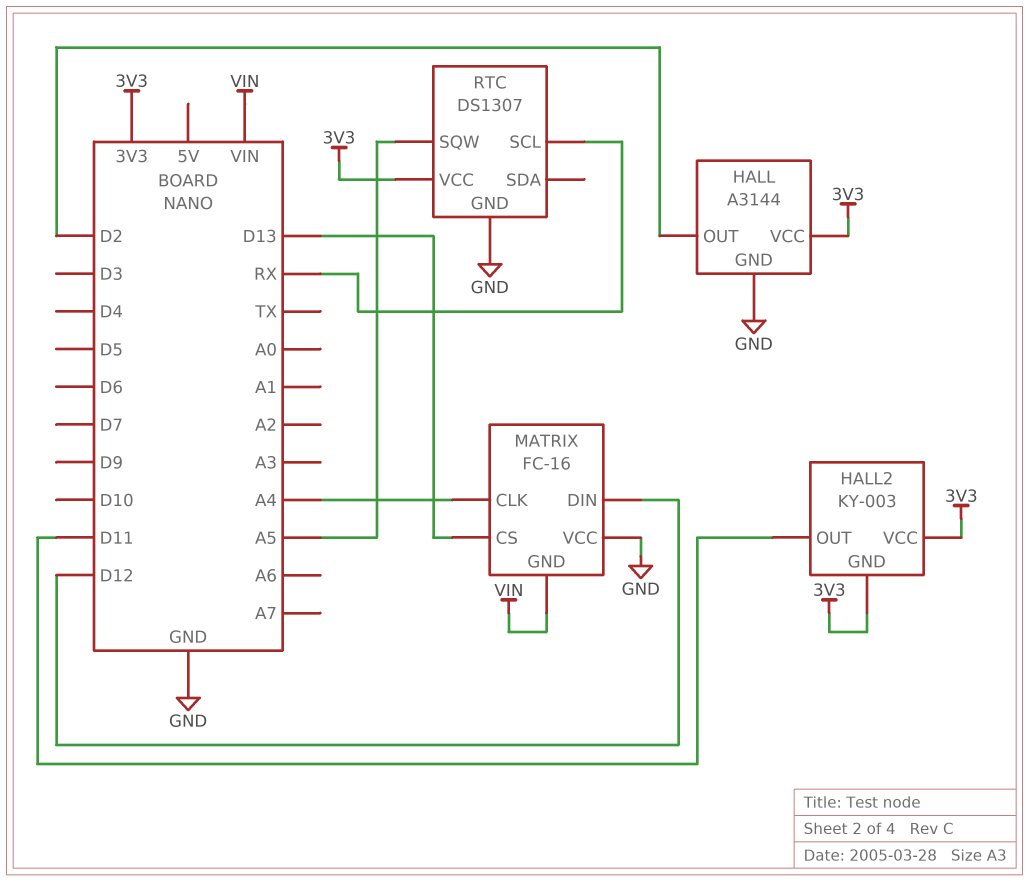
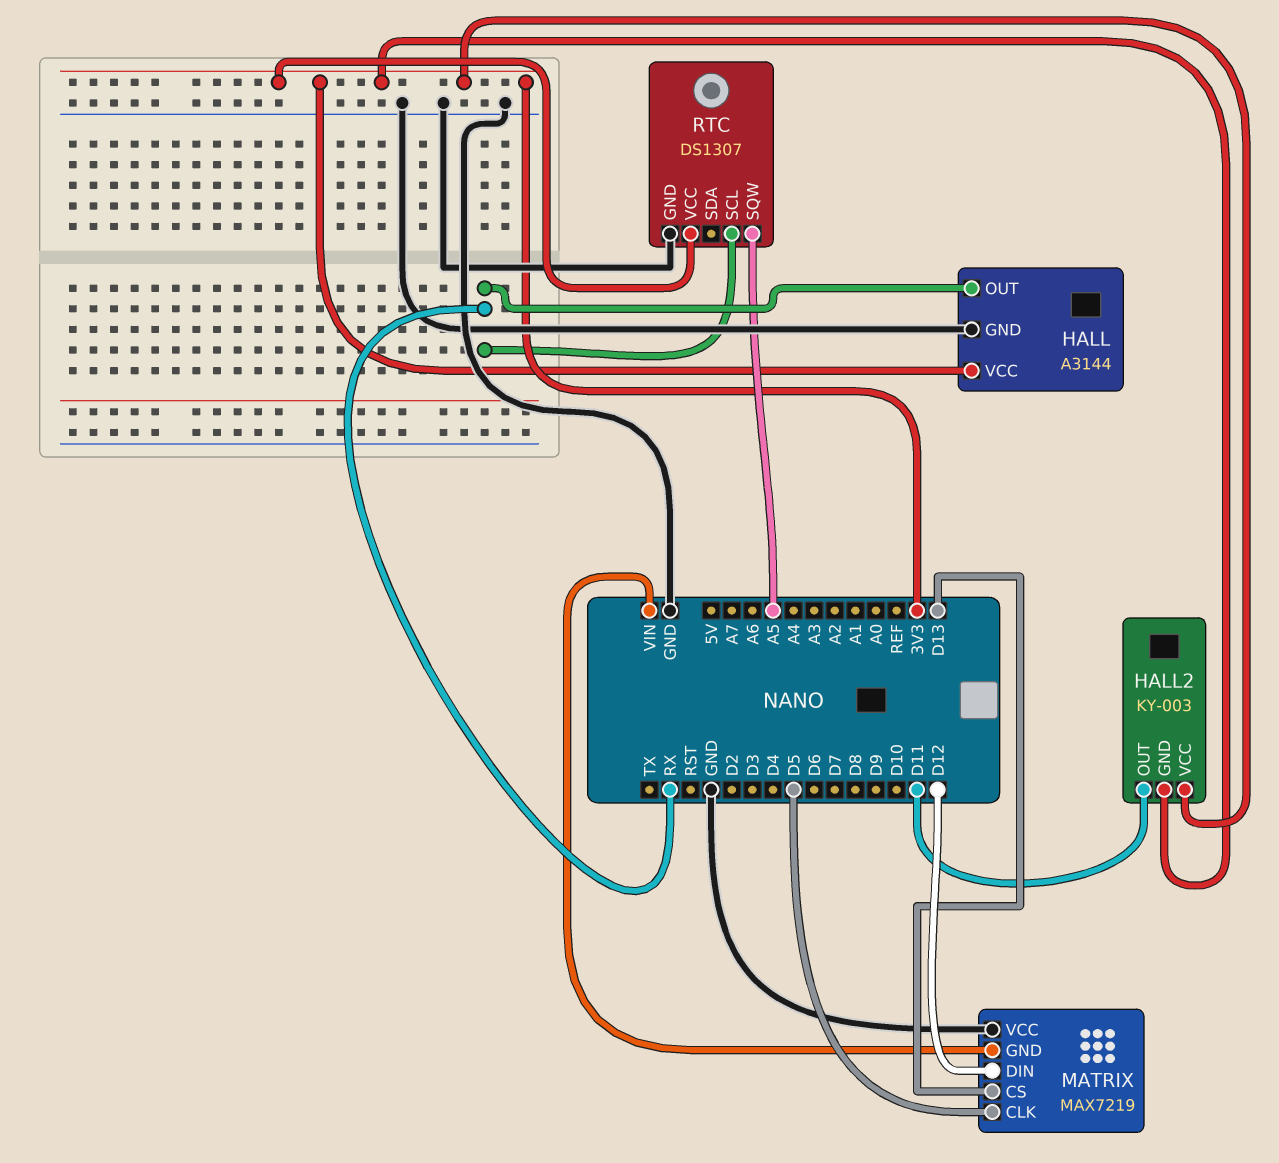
HALL pin OUT: D2 -> RX
MATRIX: FC-16 -> MAX7219
MATRIX pin CLK: A4 -> D5

